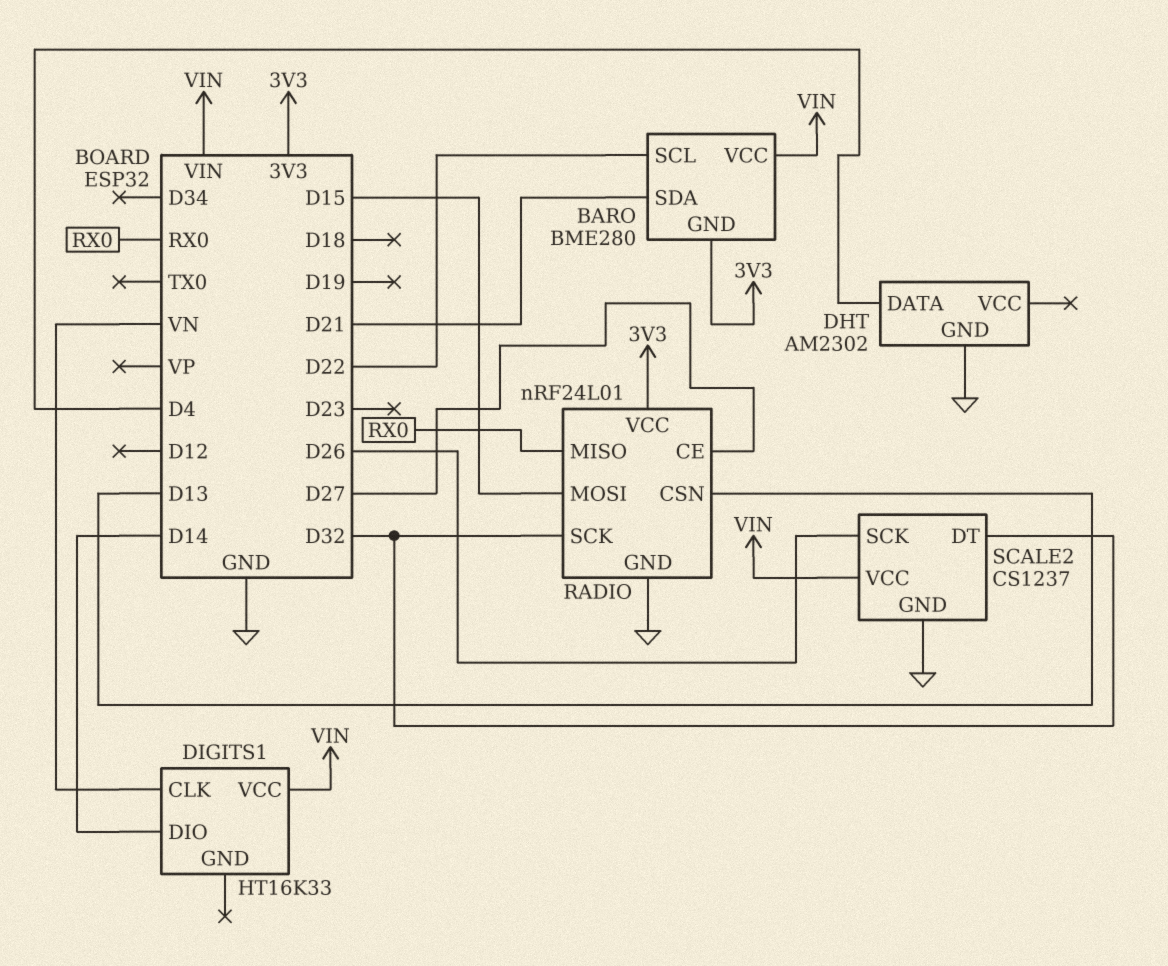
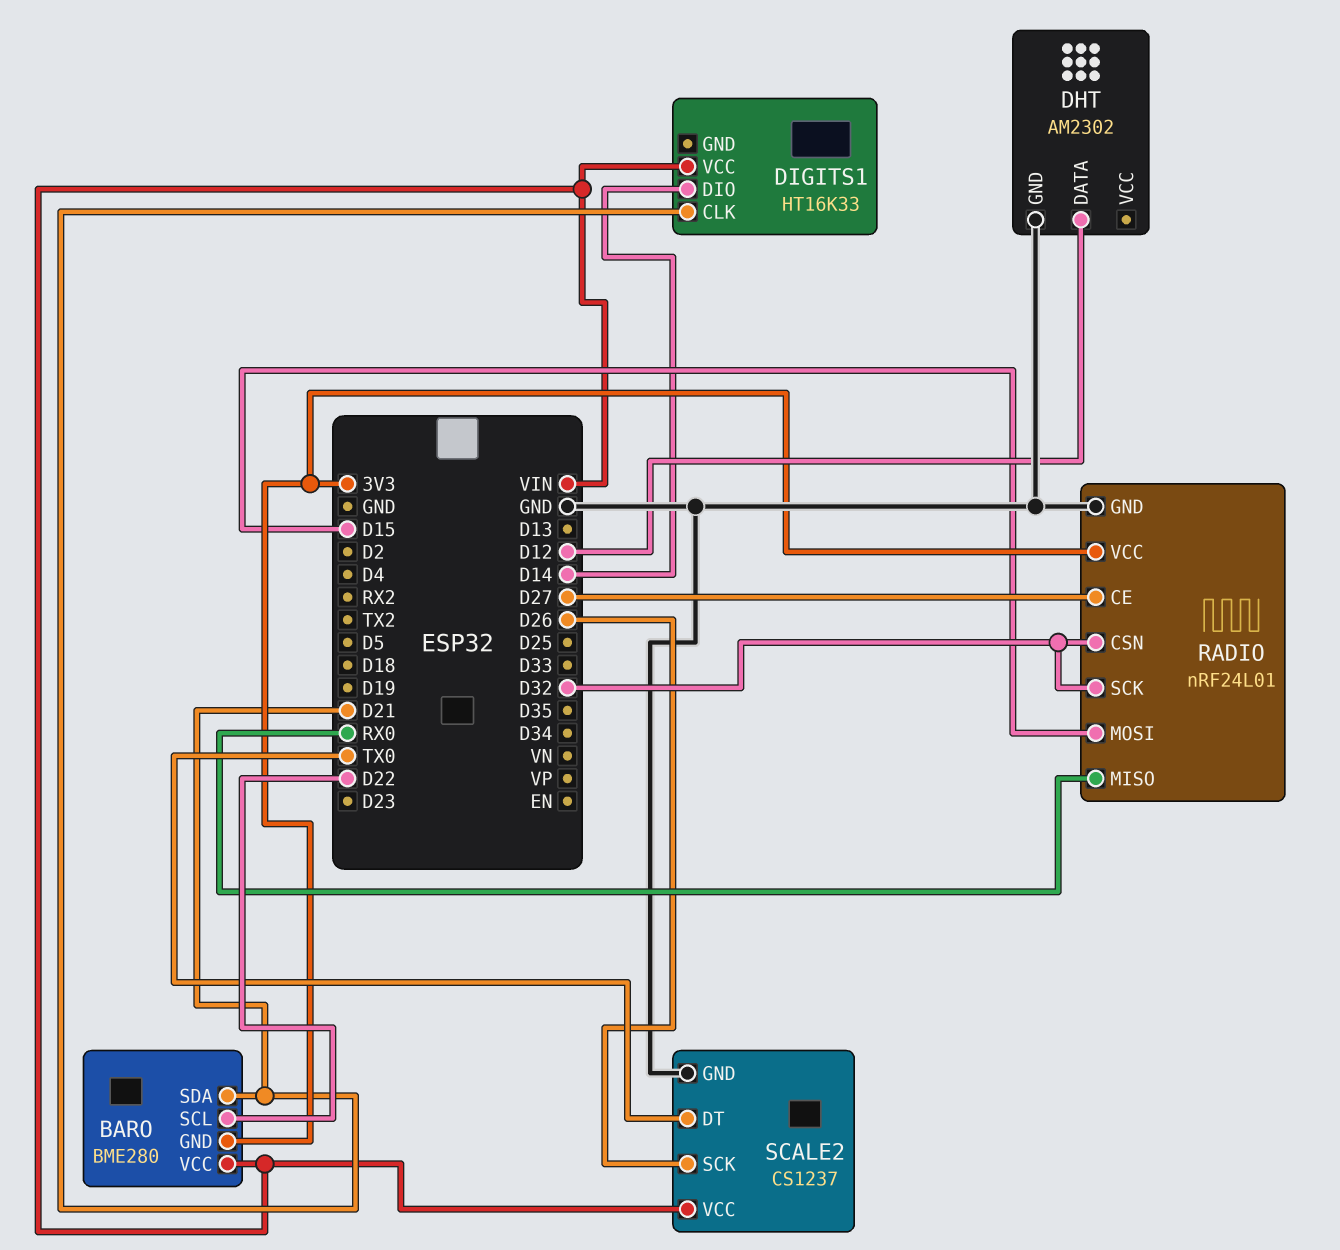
DHT pin DATA: D4 -> D12
DIGITS1 pin CLK: VN -> D21
RADIO pin CSN: D13 -> D32
SCALE2 pin DT: D32 -> TX0

